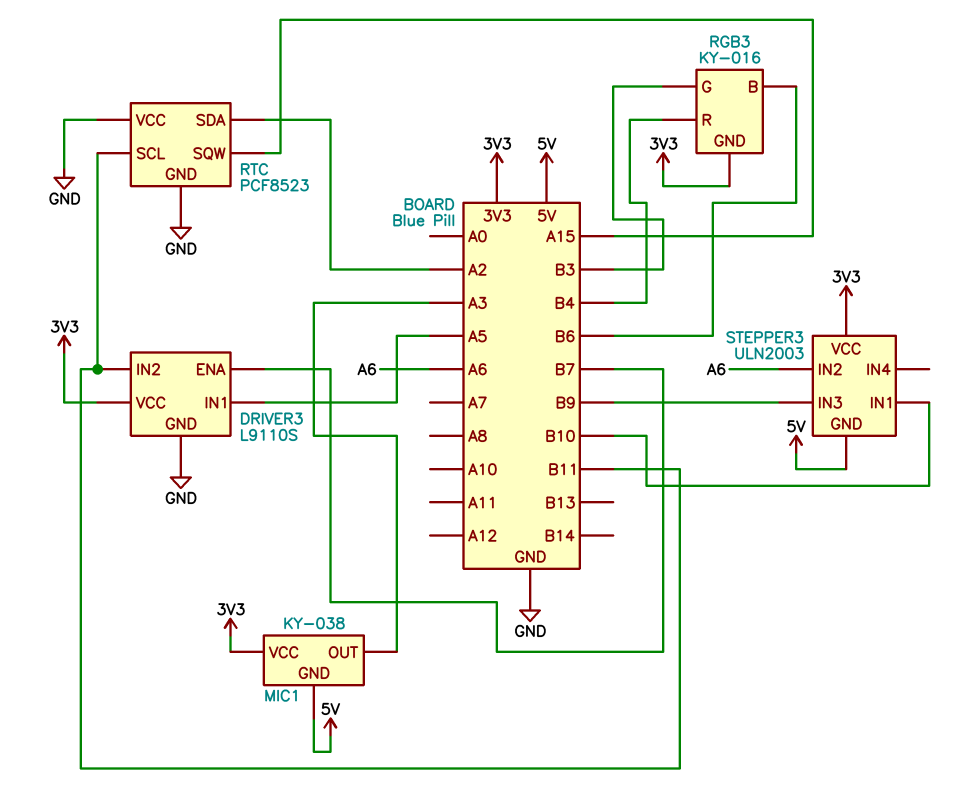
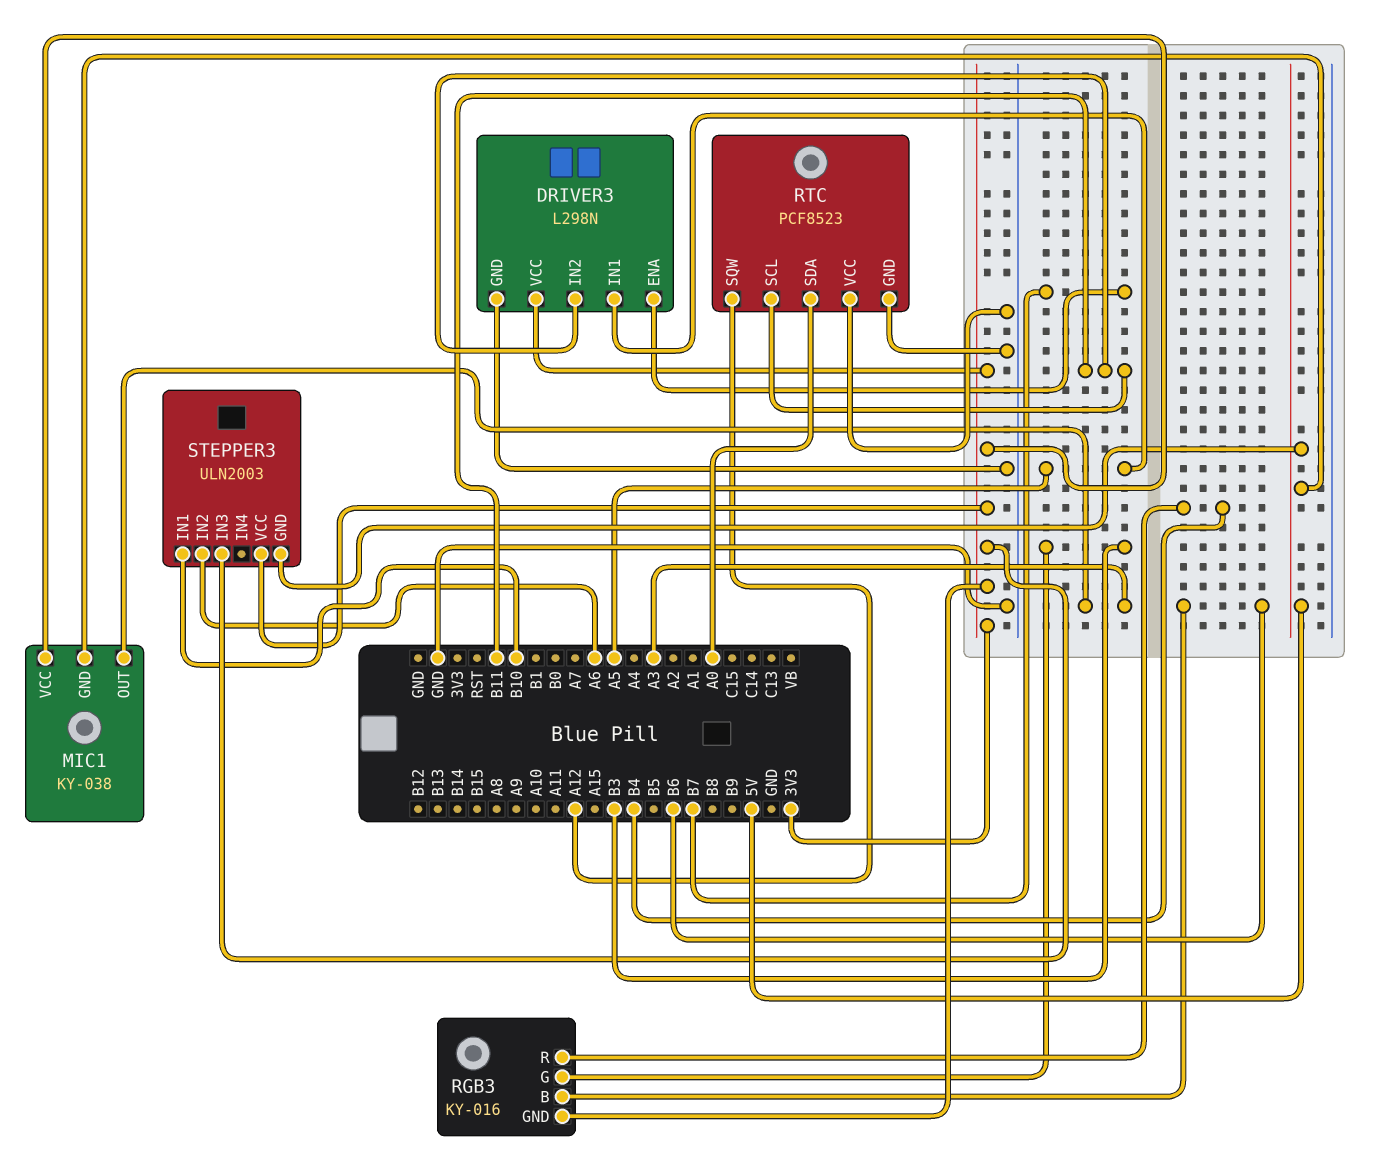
DRIVER3: L9110S -> L298N
RTC pin SDA: A2 -> A0
RTC pin SQW: A15 -> A12
STEPPER3 pin IN3: B9 -> 3V3

